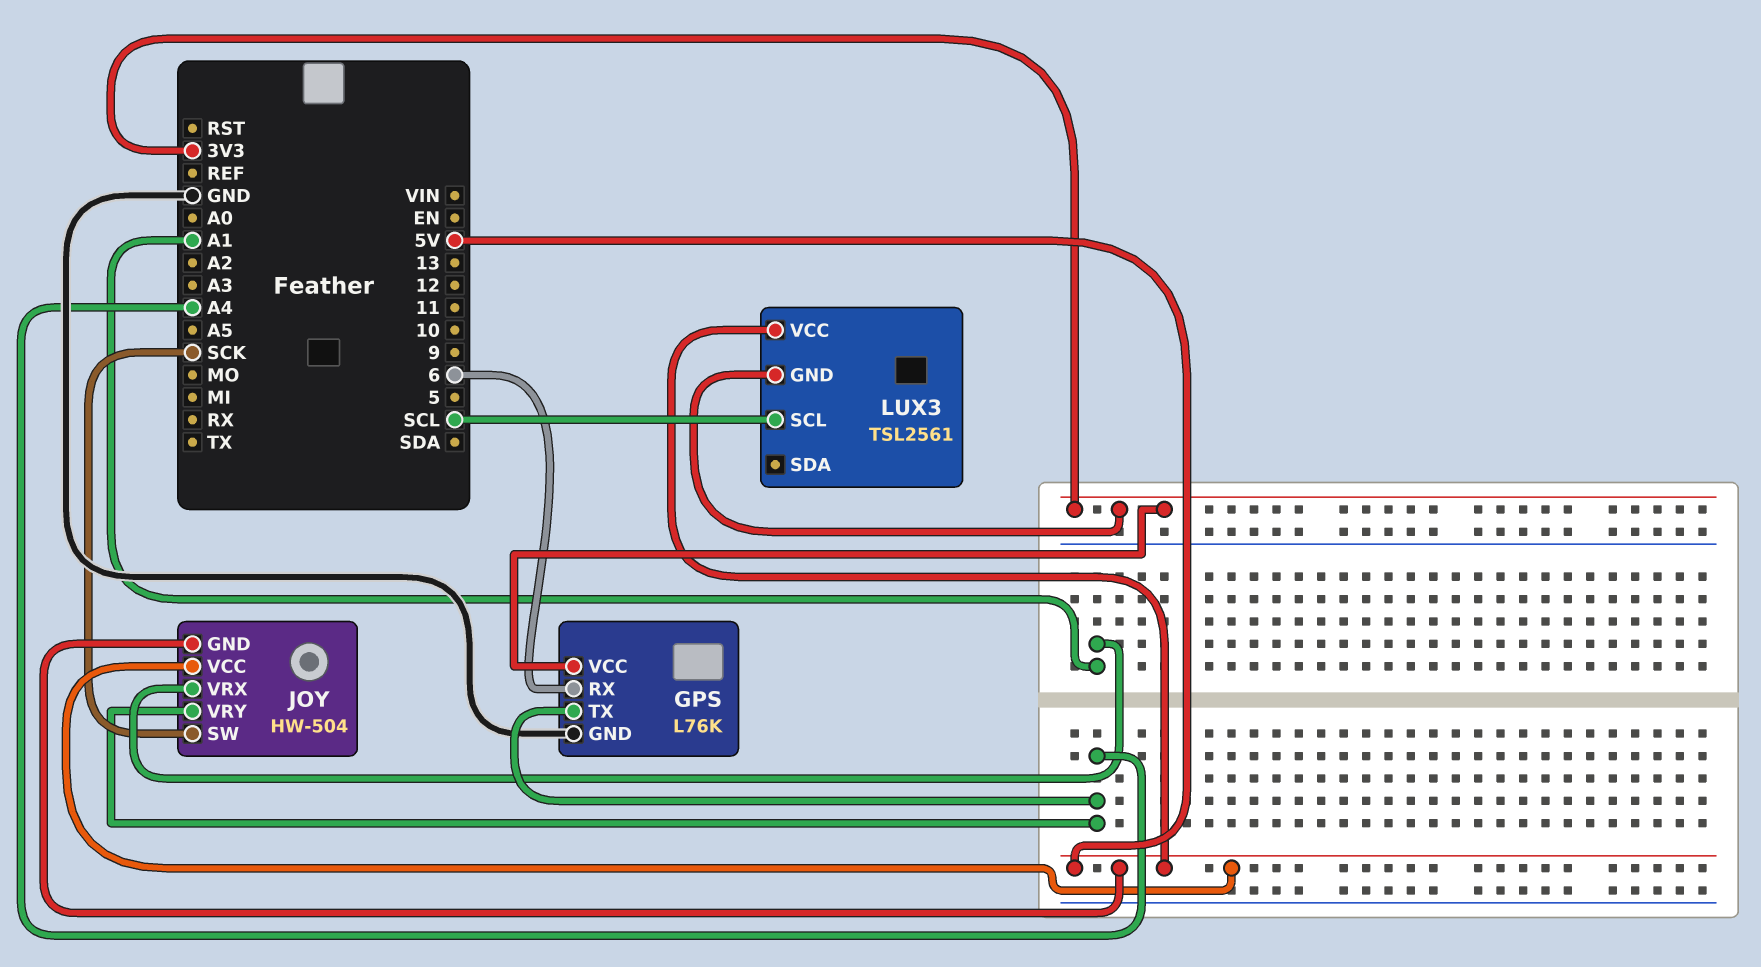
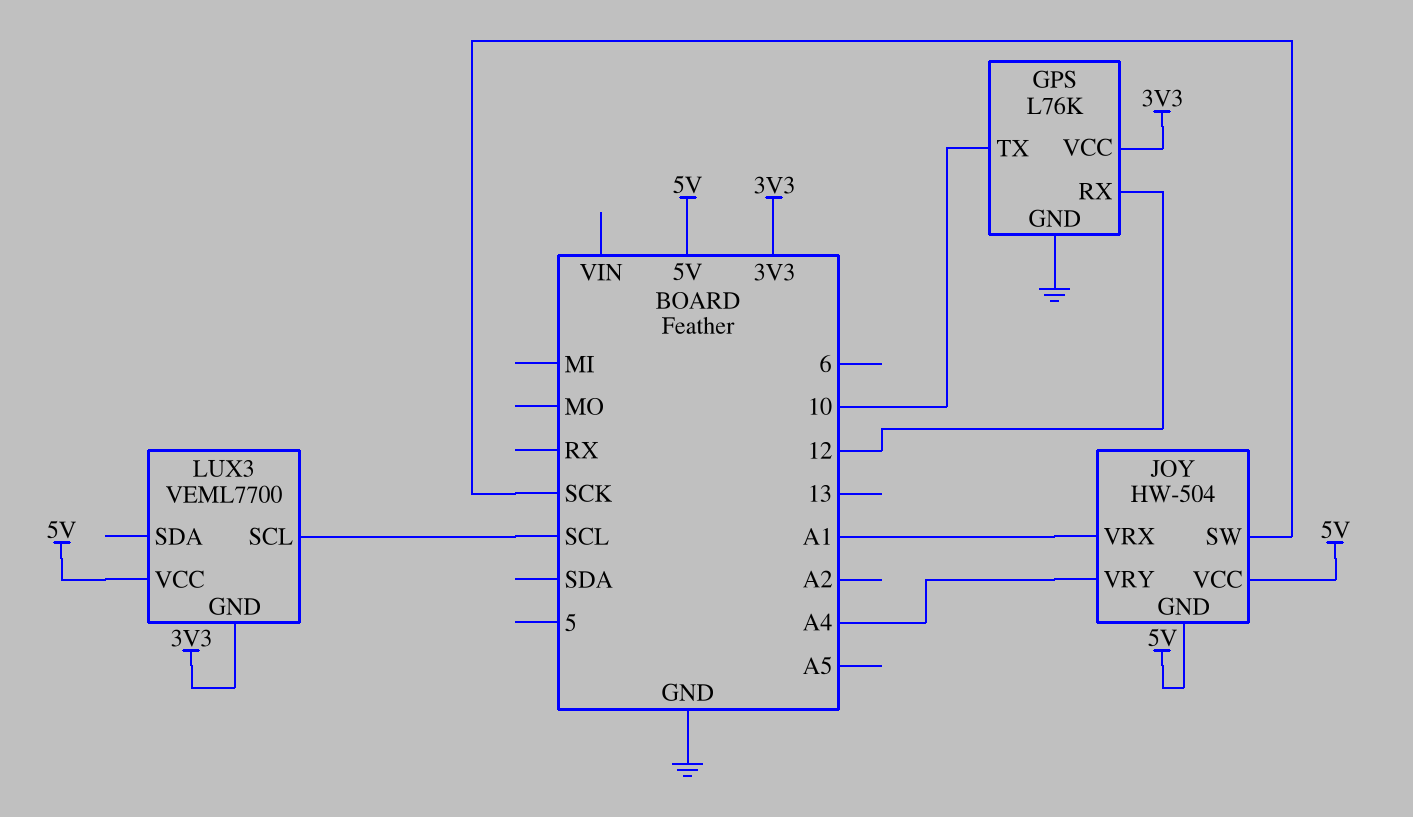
GPS pin RX: 6 -> 12
GPS pin TX: A4 -> 10
LUX3: TSL2561 -> VEML7700

